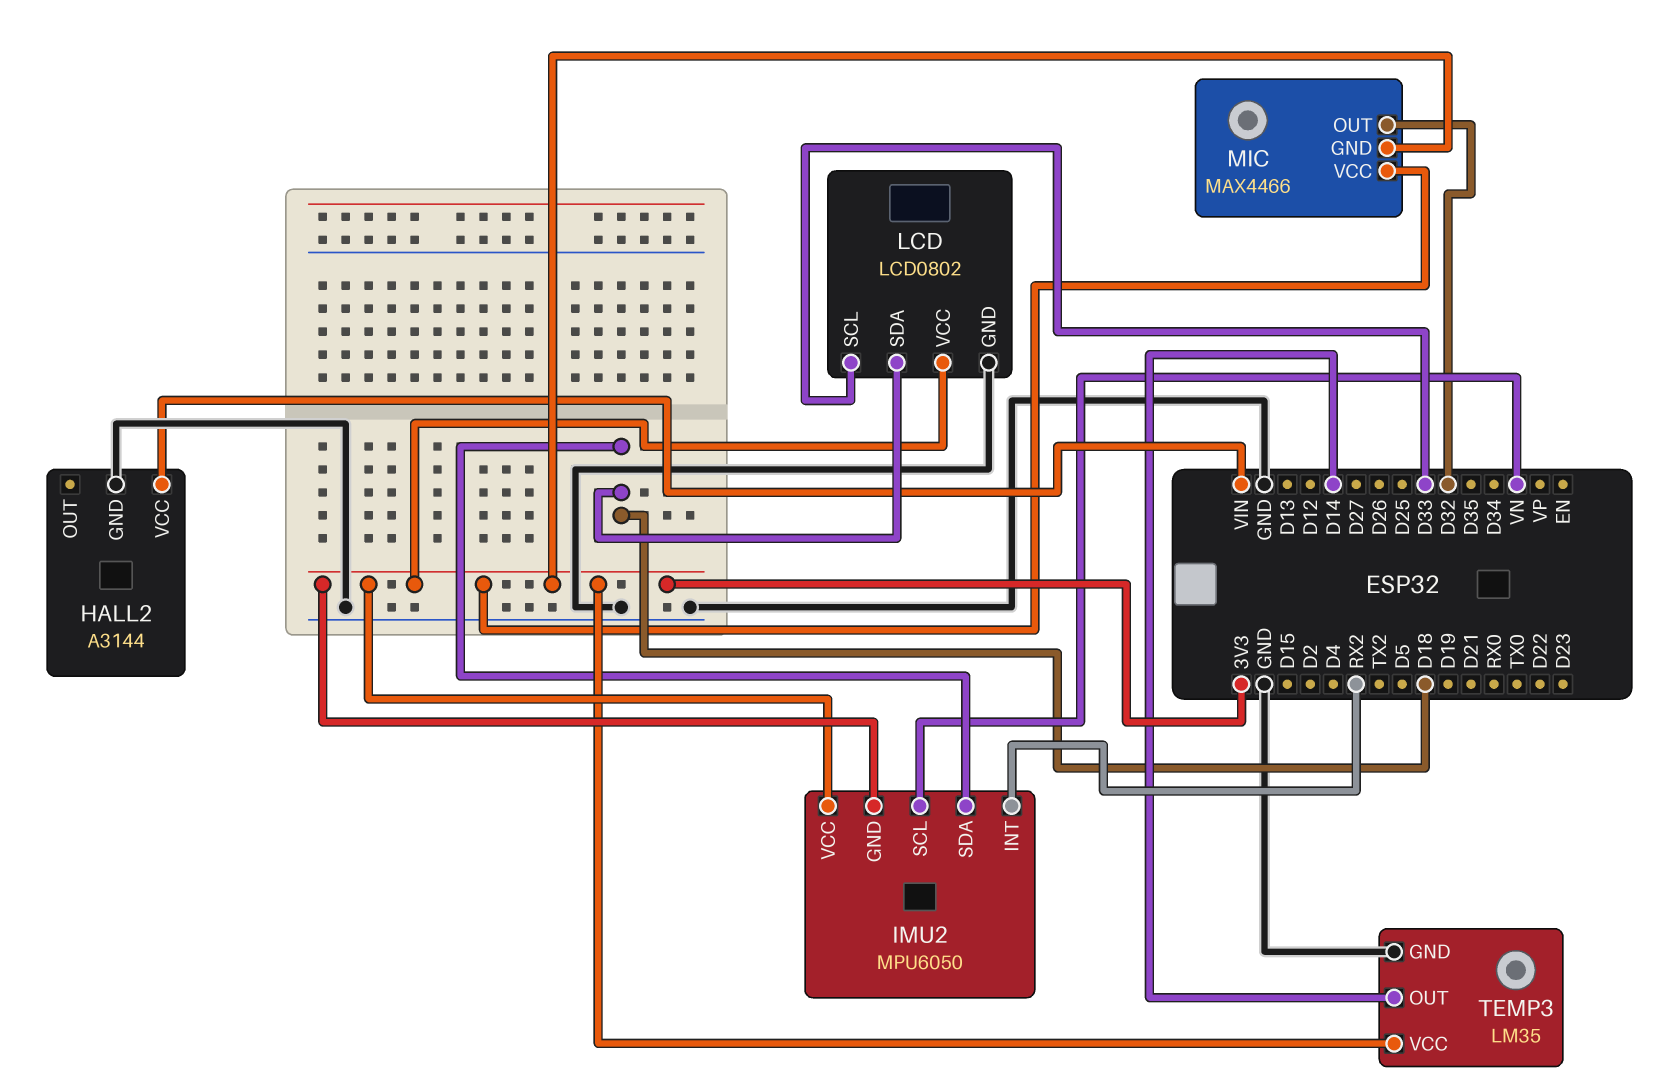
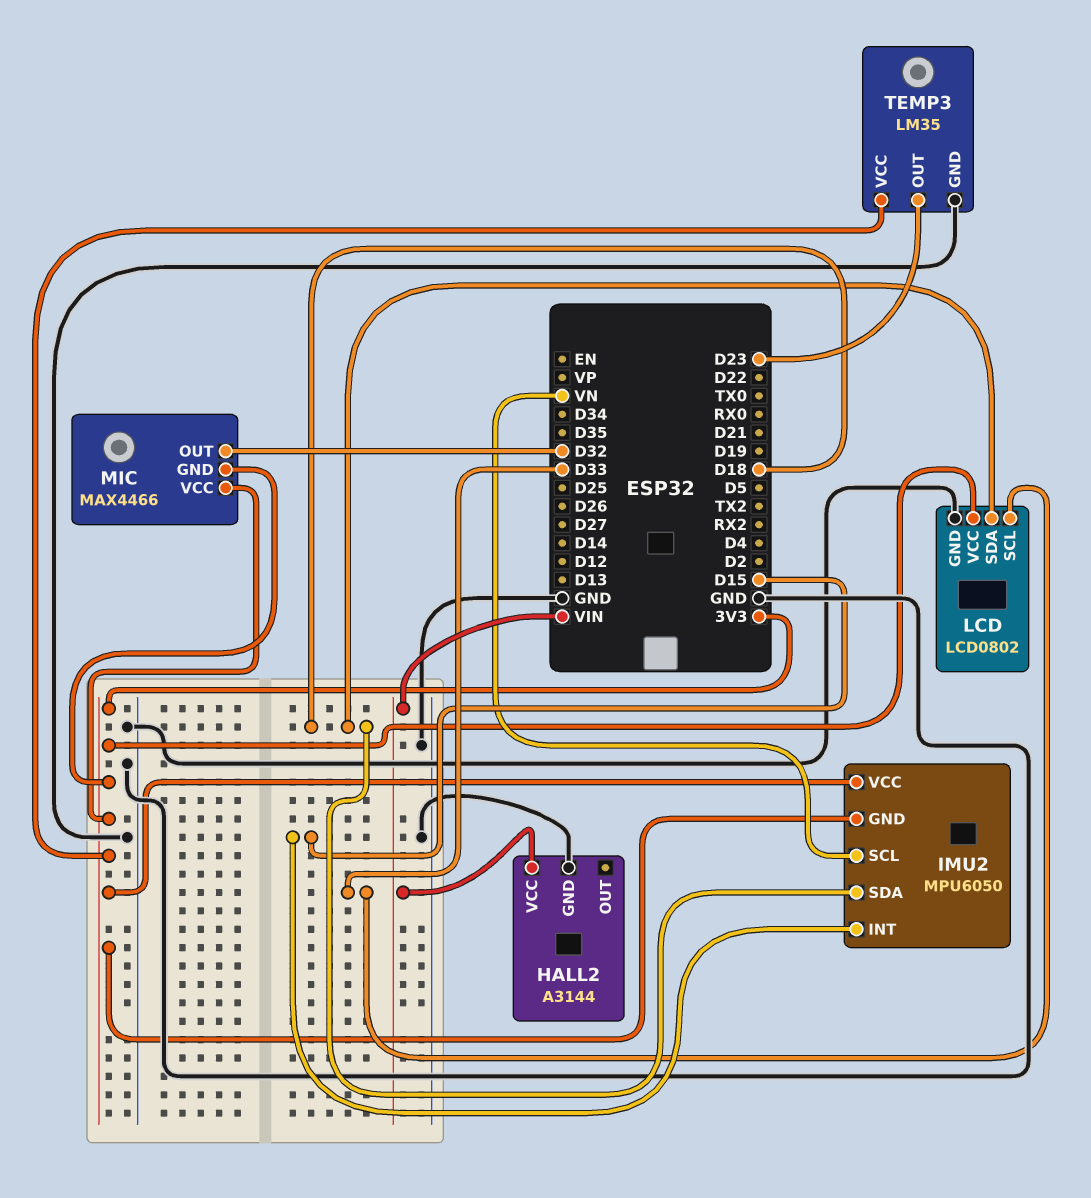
IMU2 pin INT: RX2 -> D15
TEMP3 pin OUT: D14 -> D23

